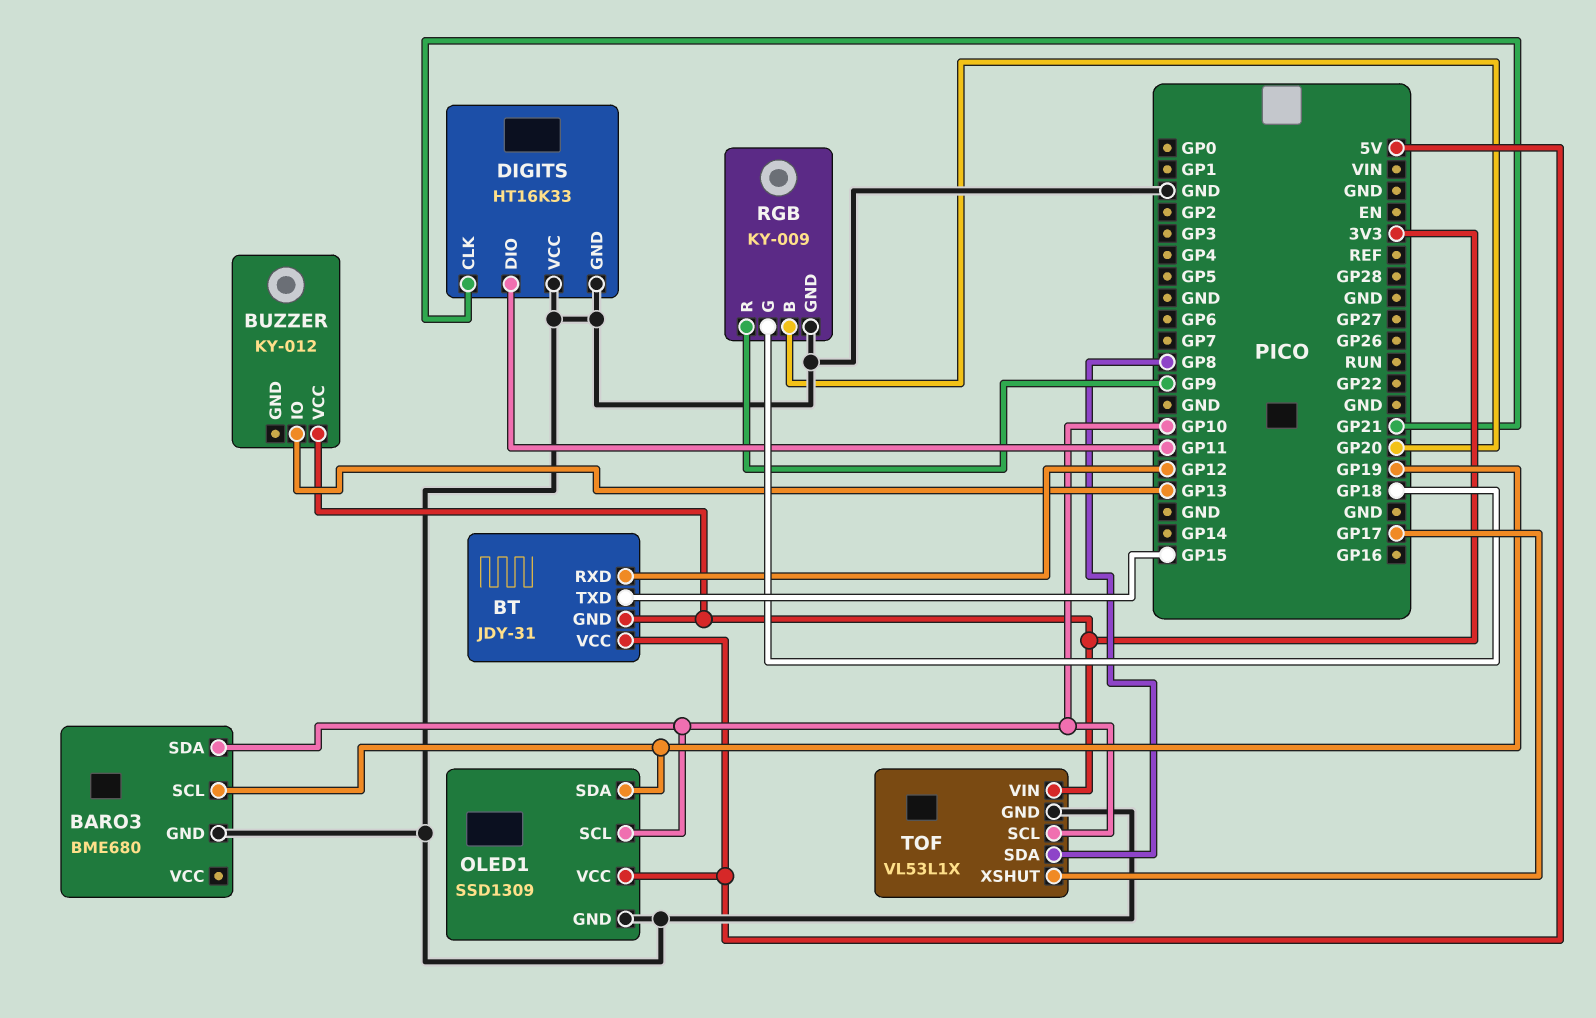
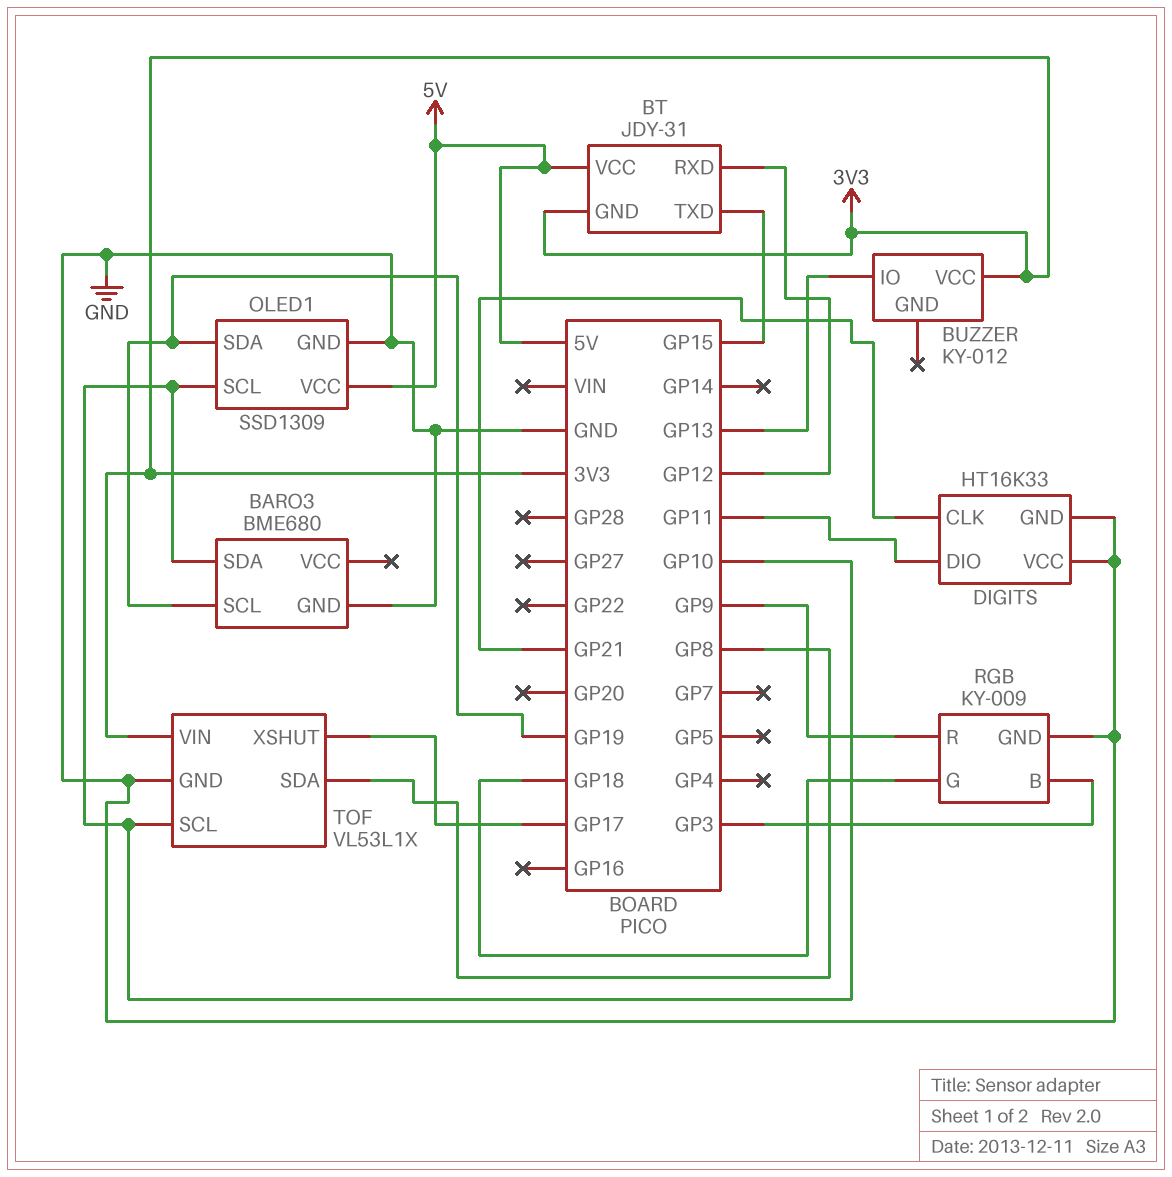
RGB pin B: GP20 -> GP3

